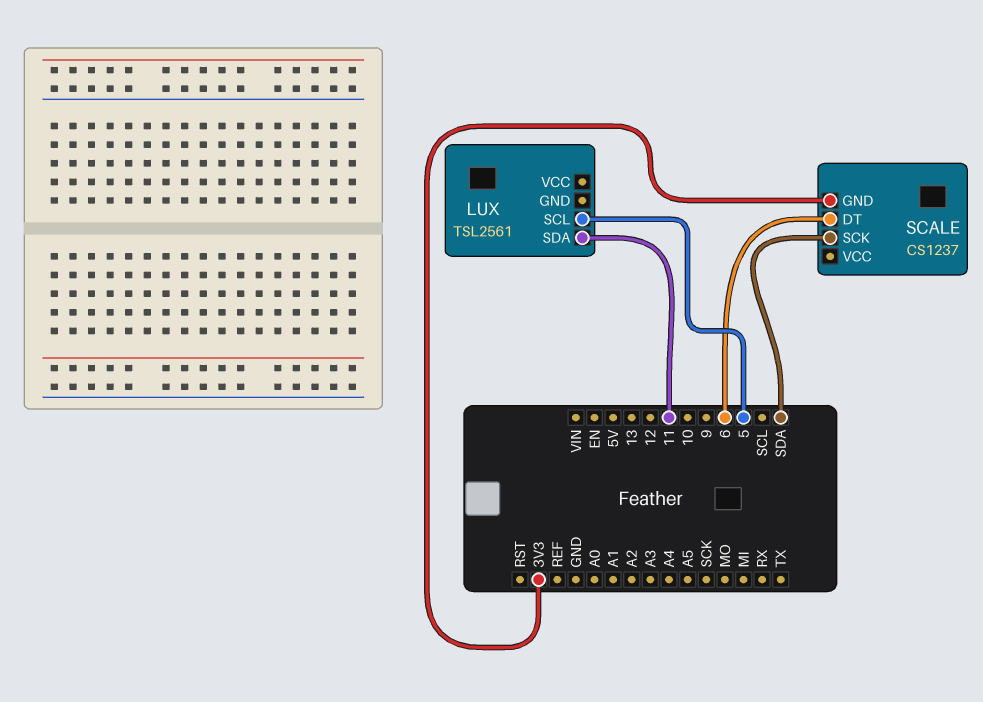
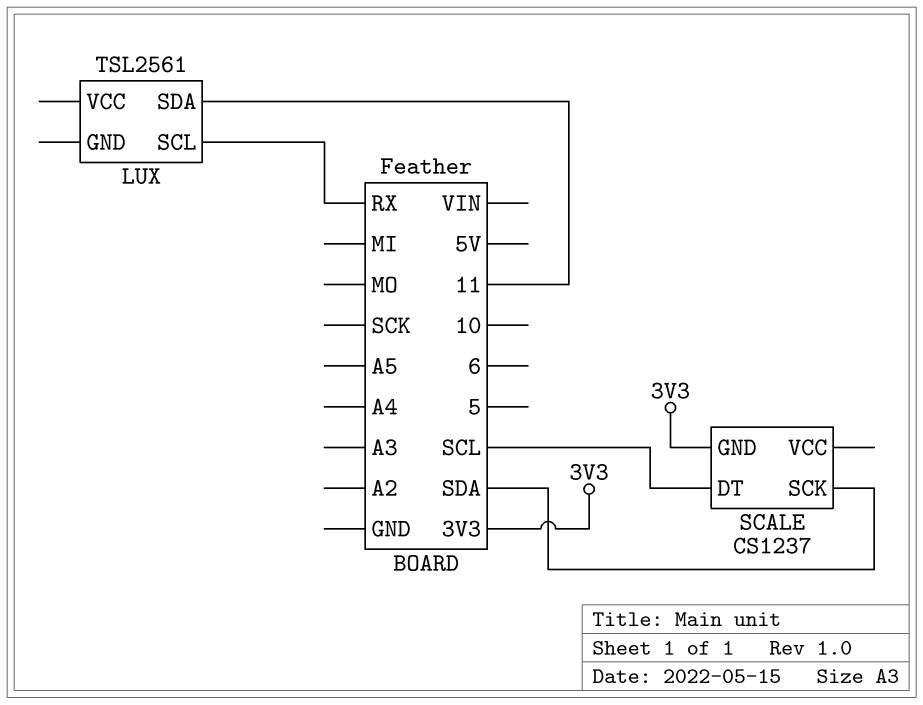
LUX pin SCL: 5 -> RX
SCALE pin DT: 6 -> SCL

